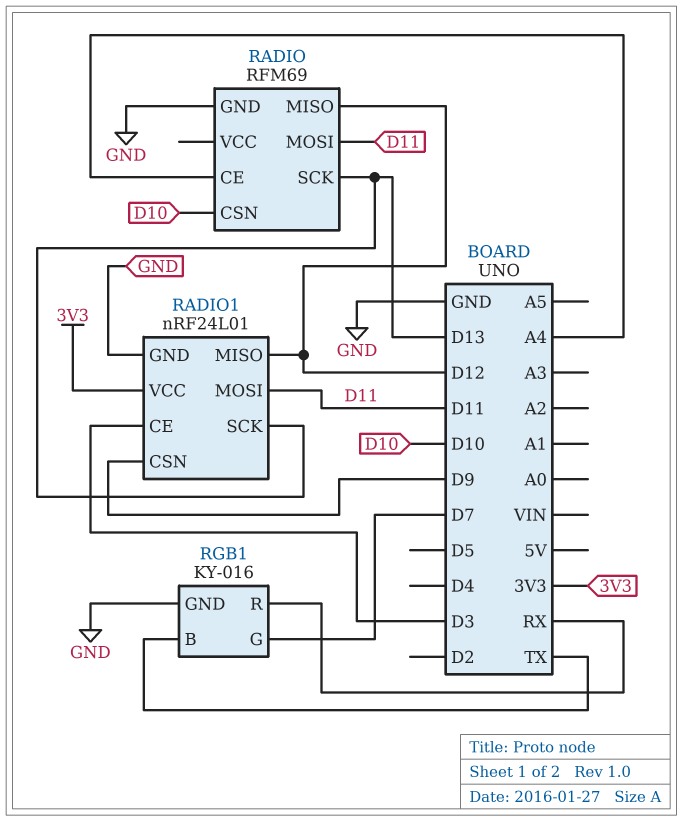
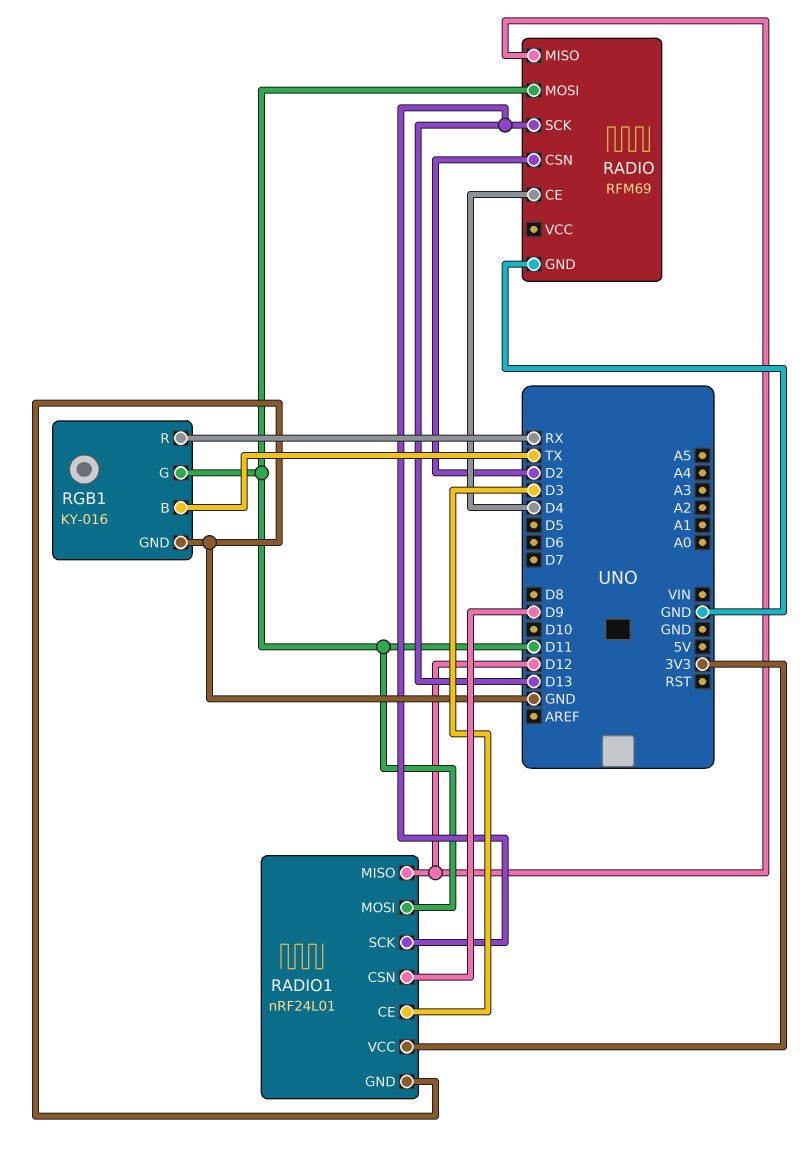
RADIO pin CE: A4 -> D4
RADIO pin CSN: D10 -> D2
RGB1 pin G: D7 -> D11

